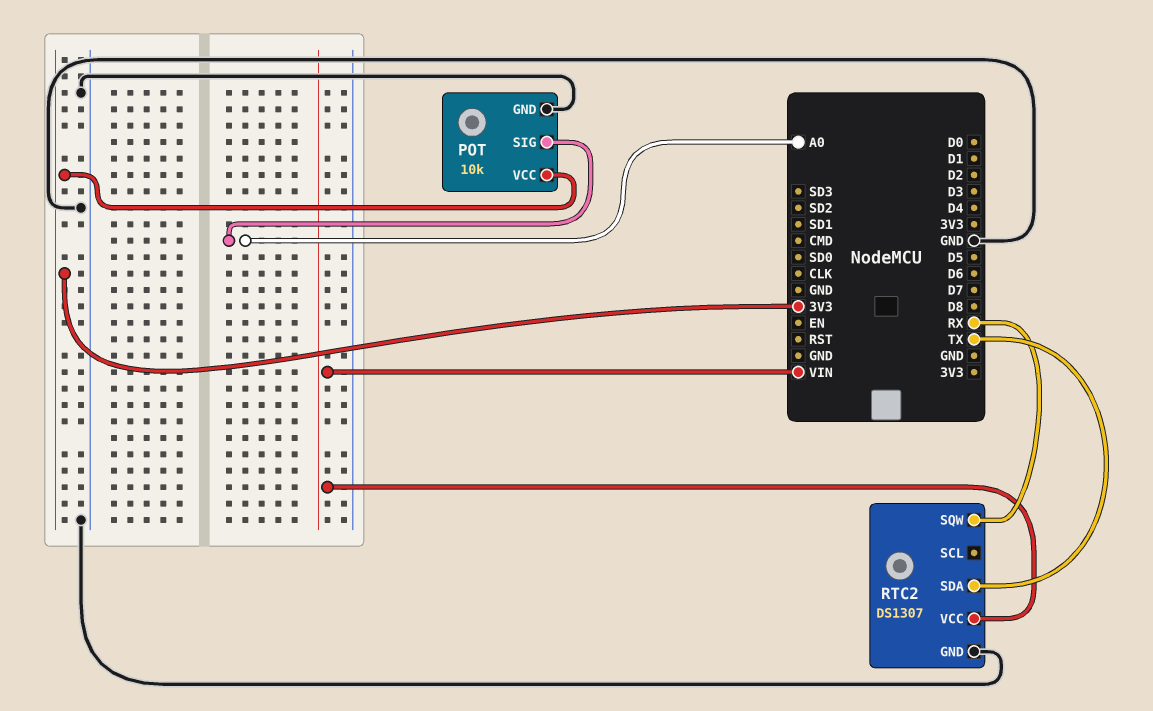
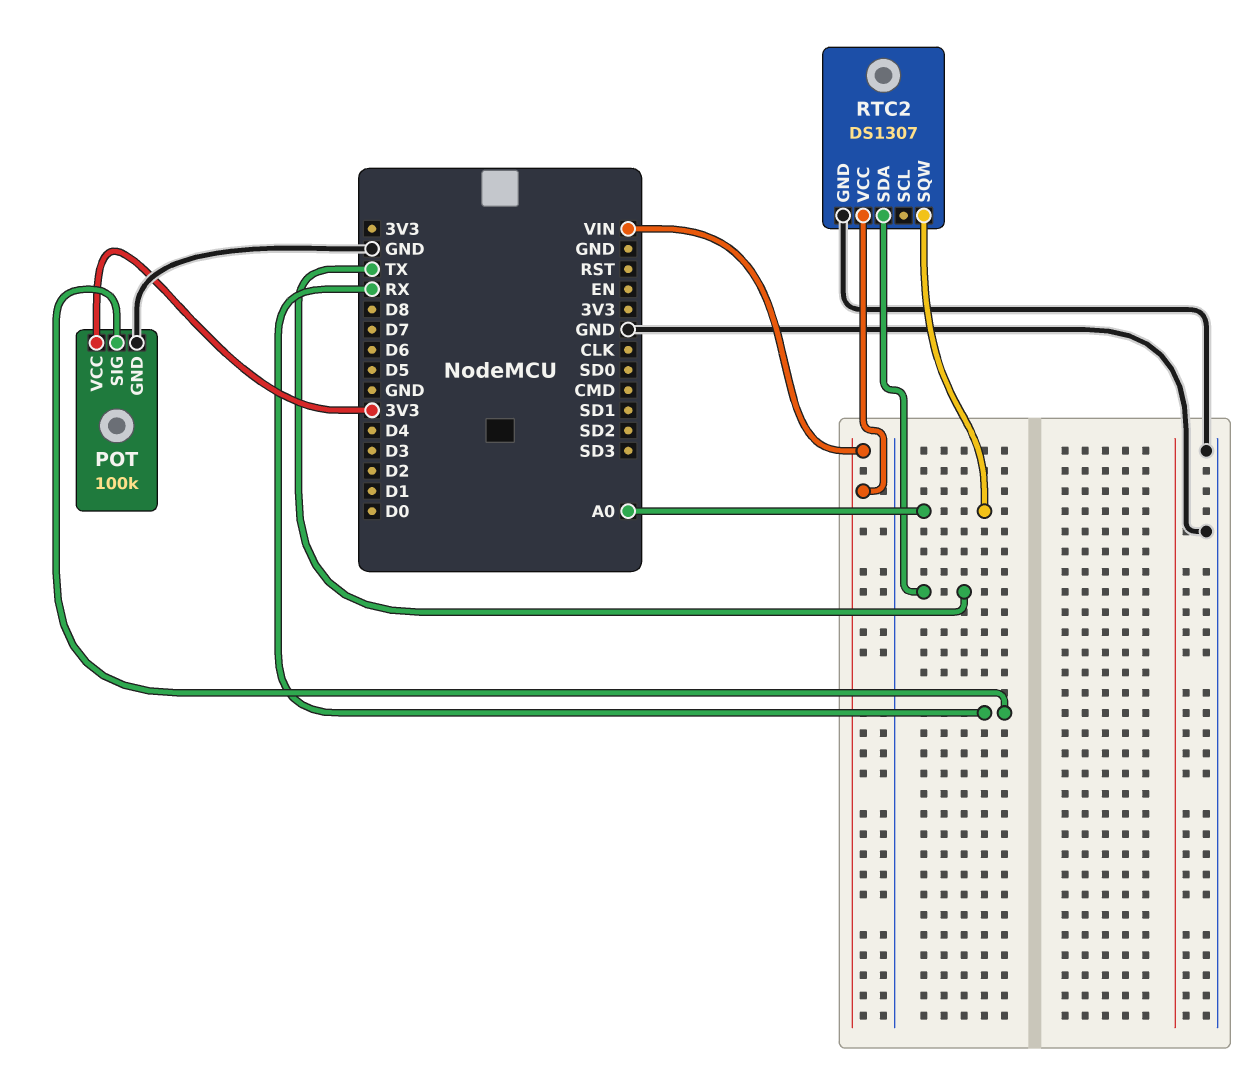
POT: 10k -> 100k
POT pin SIG: A0 -> RX
RTC2 pin SQW: RX -> A0

